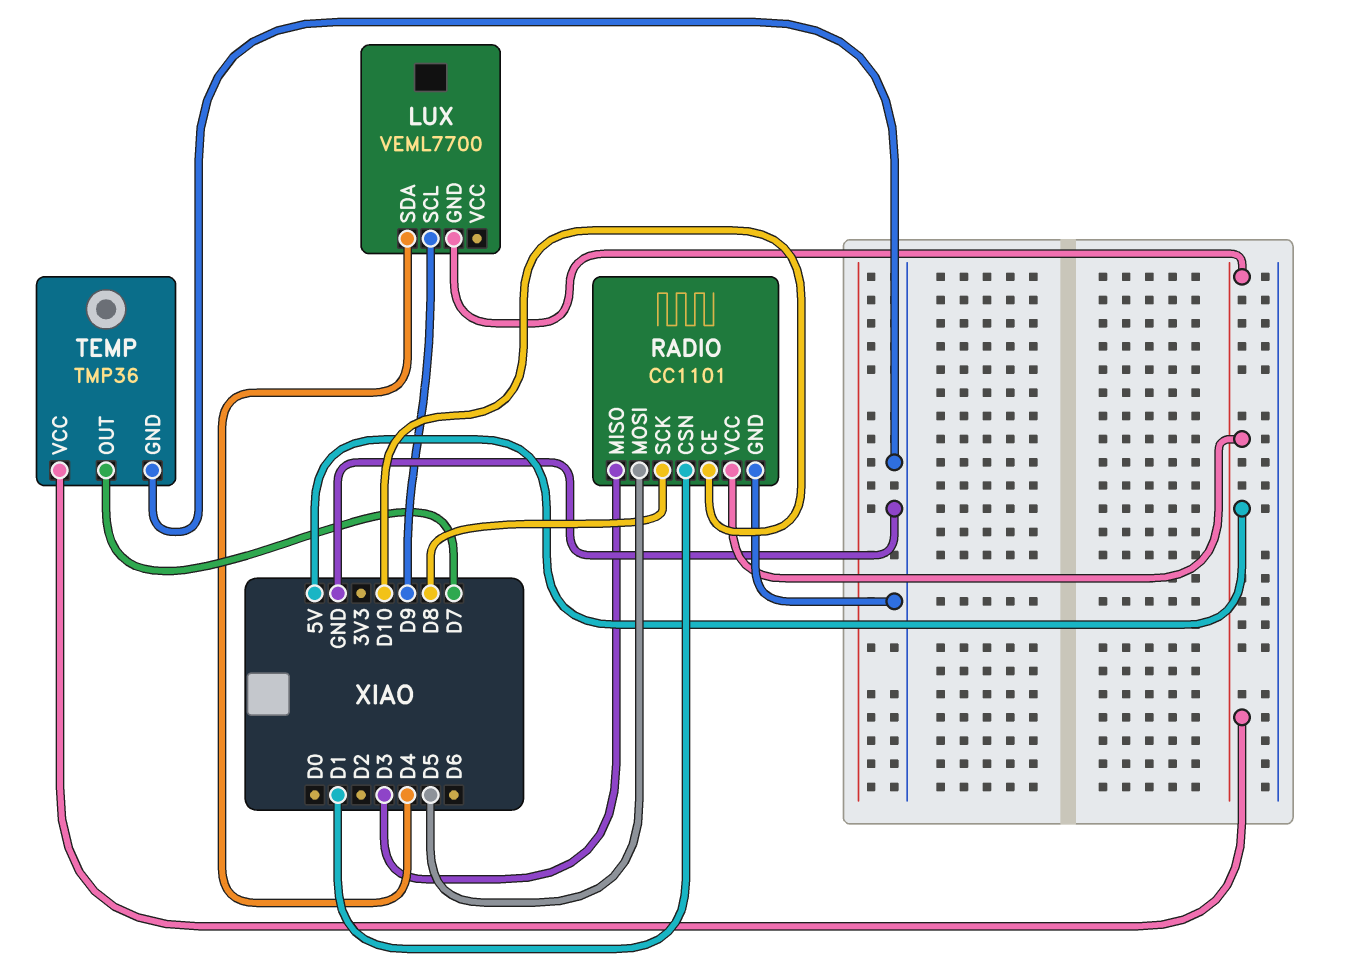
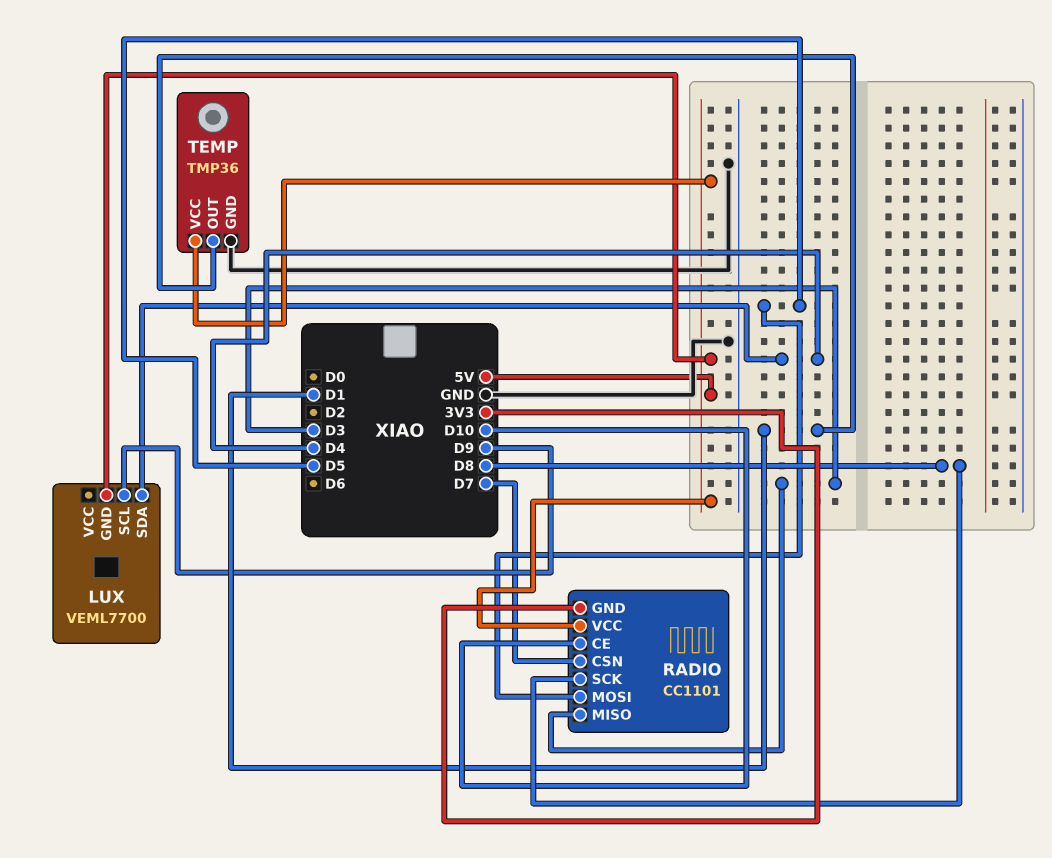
RADIO pin CSN: D1 -> D7
RADIO pin GND: GND -> 3V3
TEMP pin OUT: D7 -> D1

